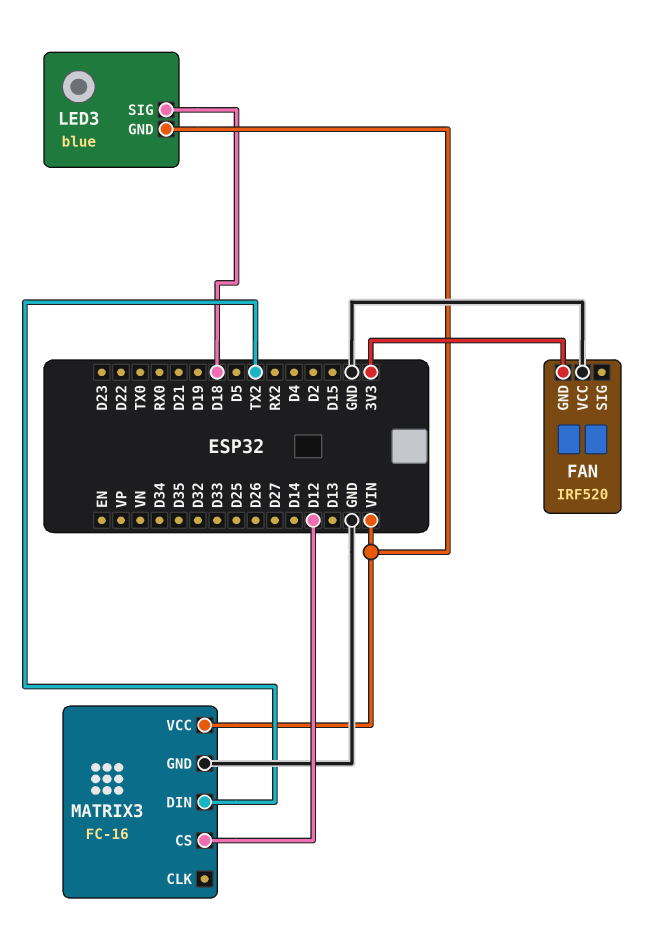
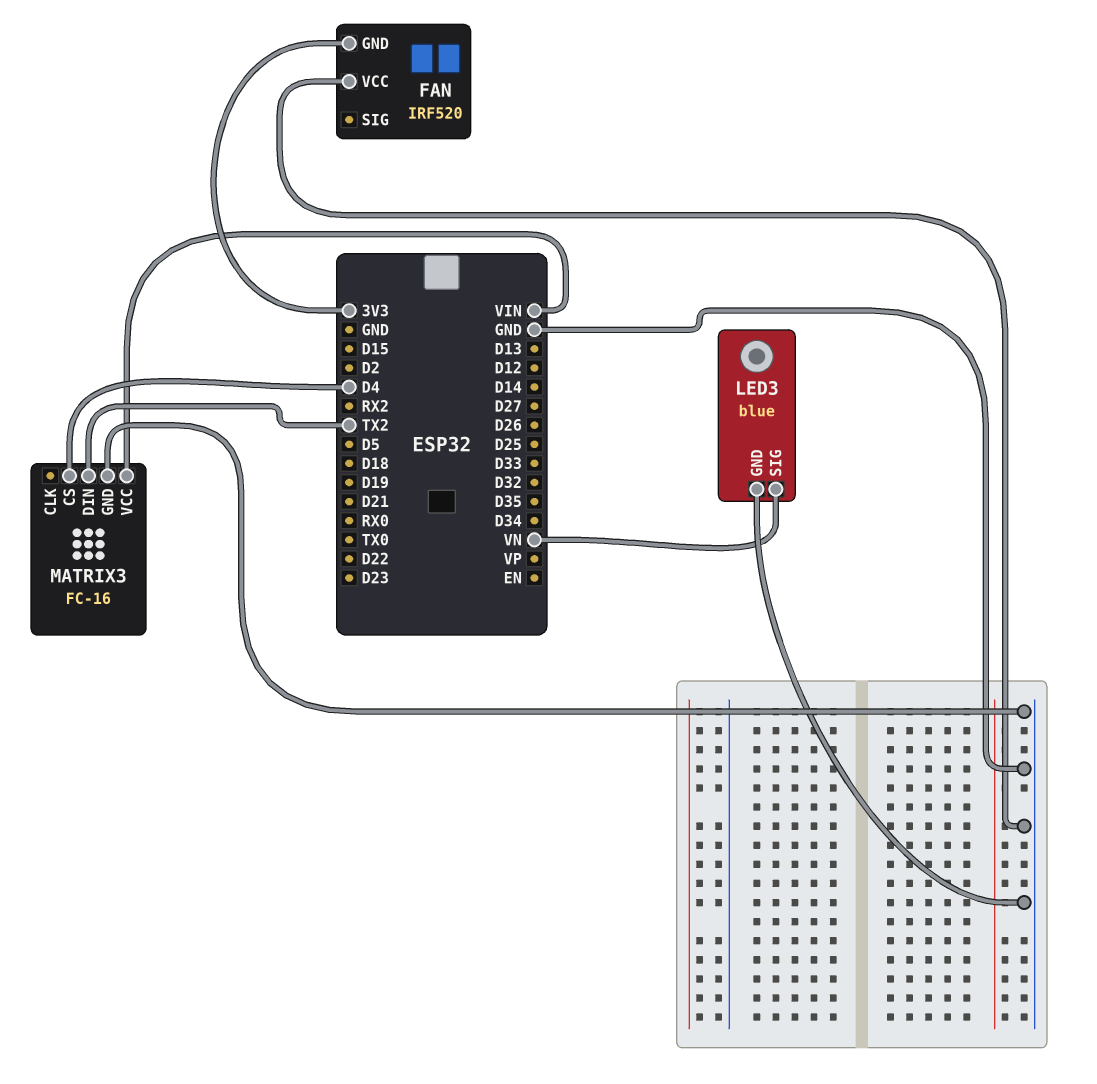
LED3 pin GND: VIN -> GND
LED3 pin SIG: D18 -> VN
MATRIX3 pin CS: D12 -> D4

